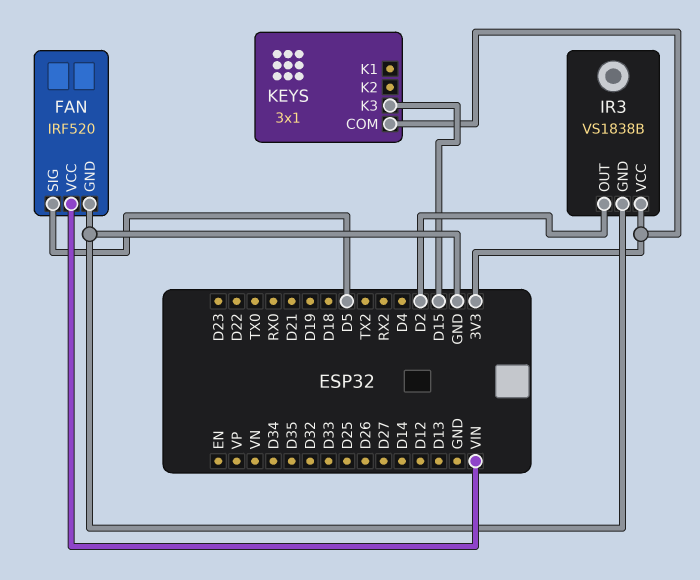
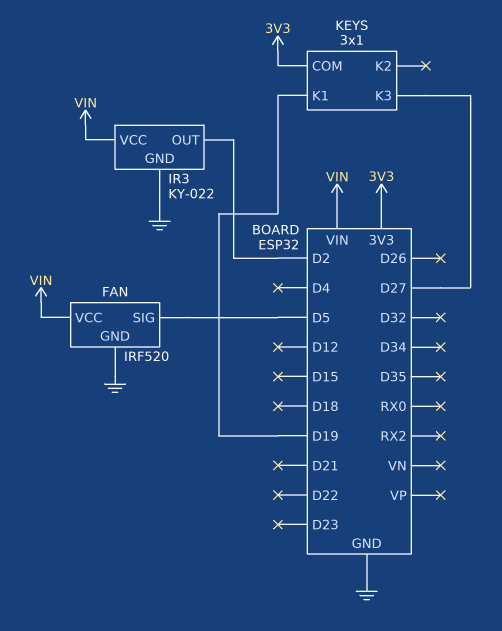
IR3: VS1838B -> KY-022
IR3 pin VCC: 3V3 -> VIN
KEYS pin K1: none -> D19
KEYS pin K3: D15 -> D27

